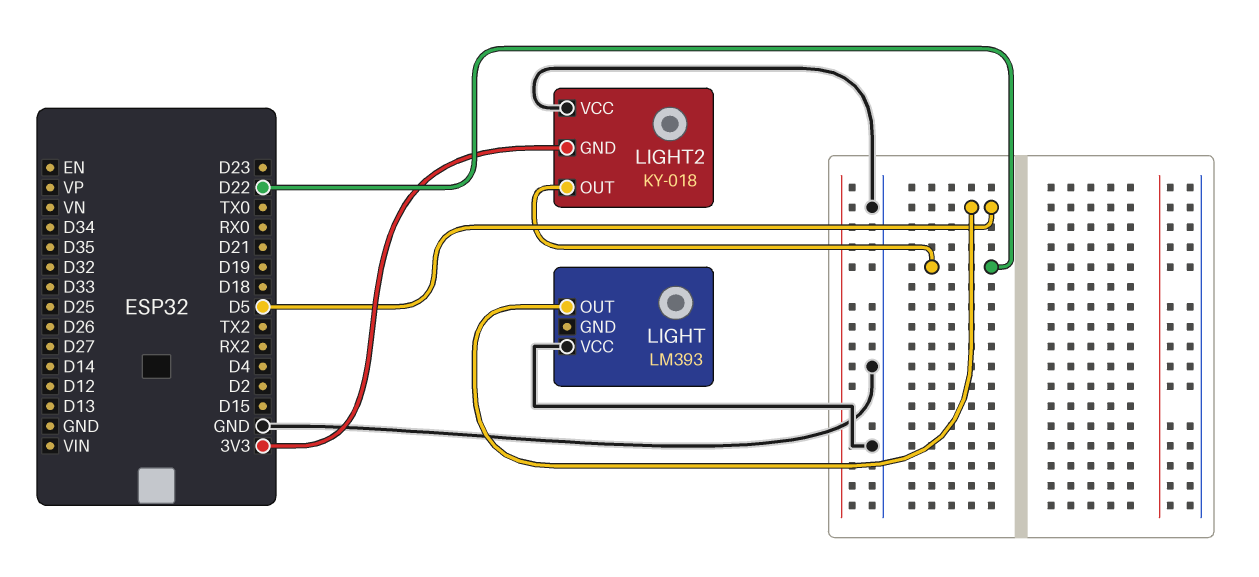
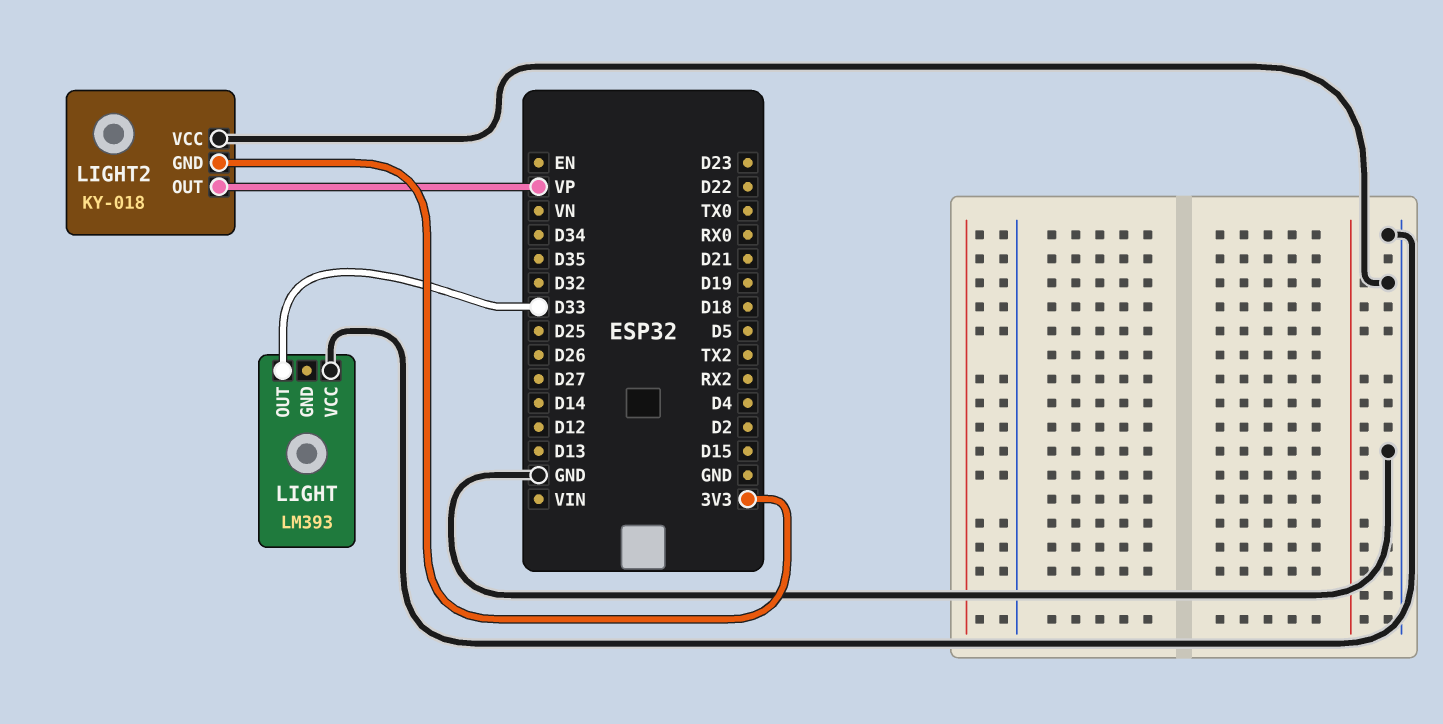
LIGHT pin OUT: D5 -> D33
LIGHT2 pin OUT: D22 -> VP

